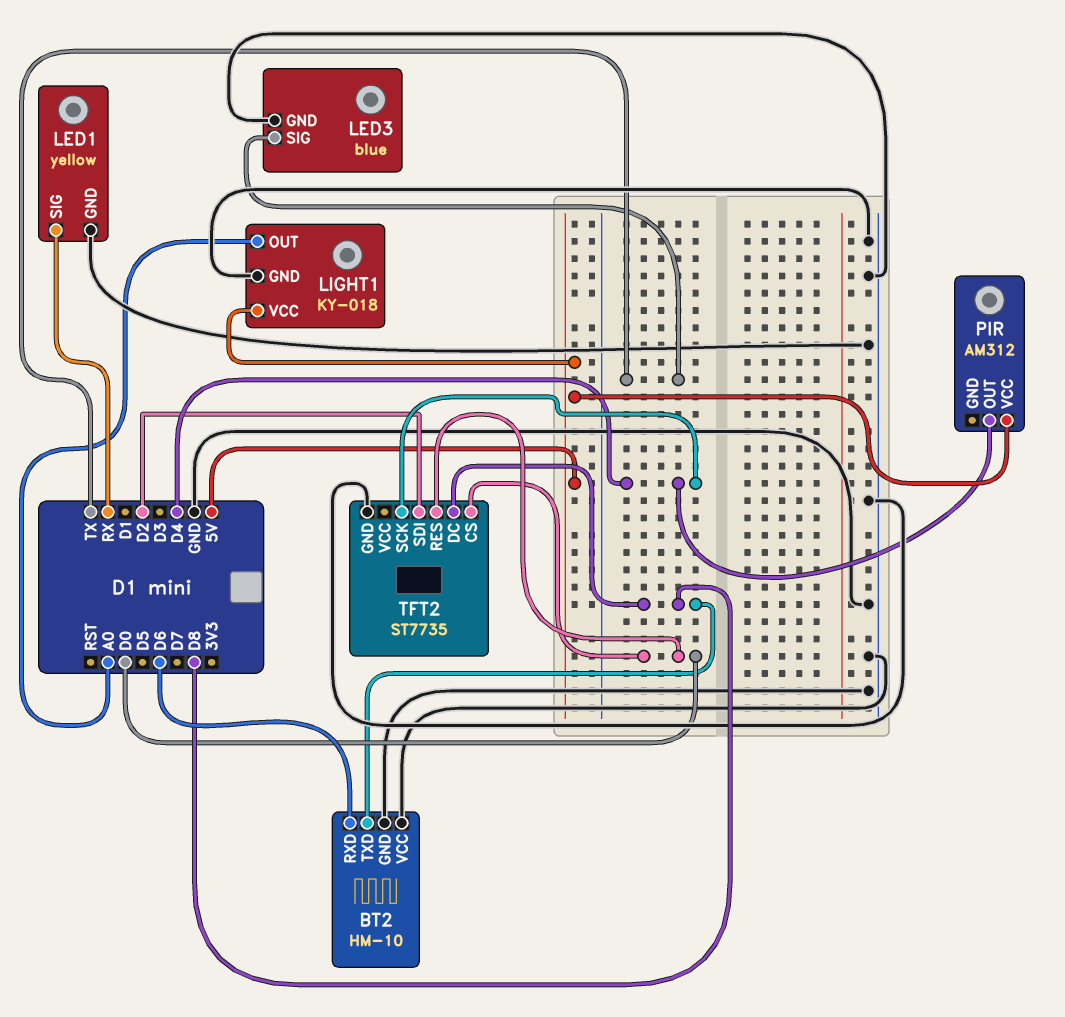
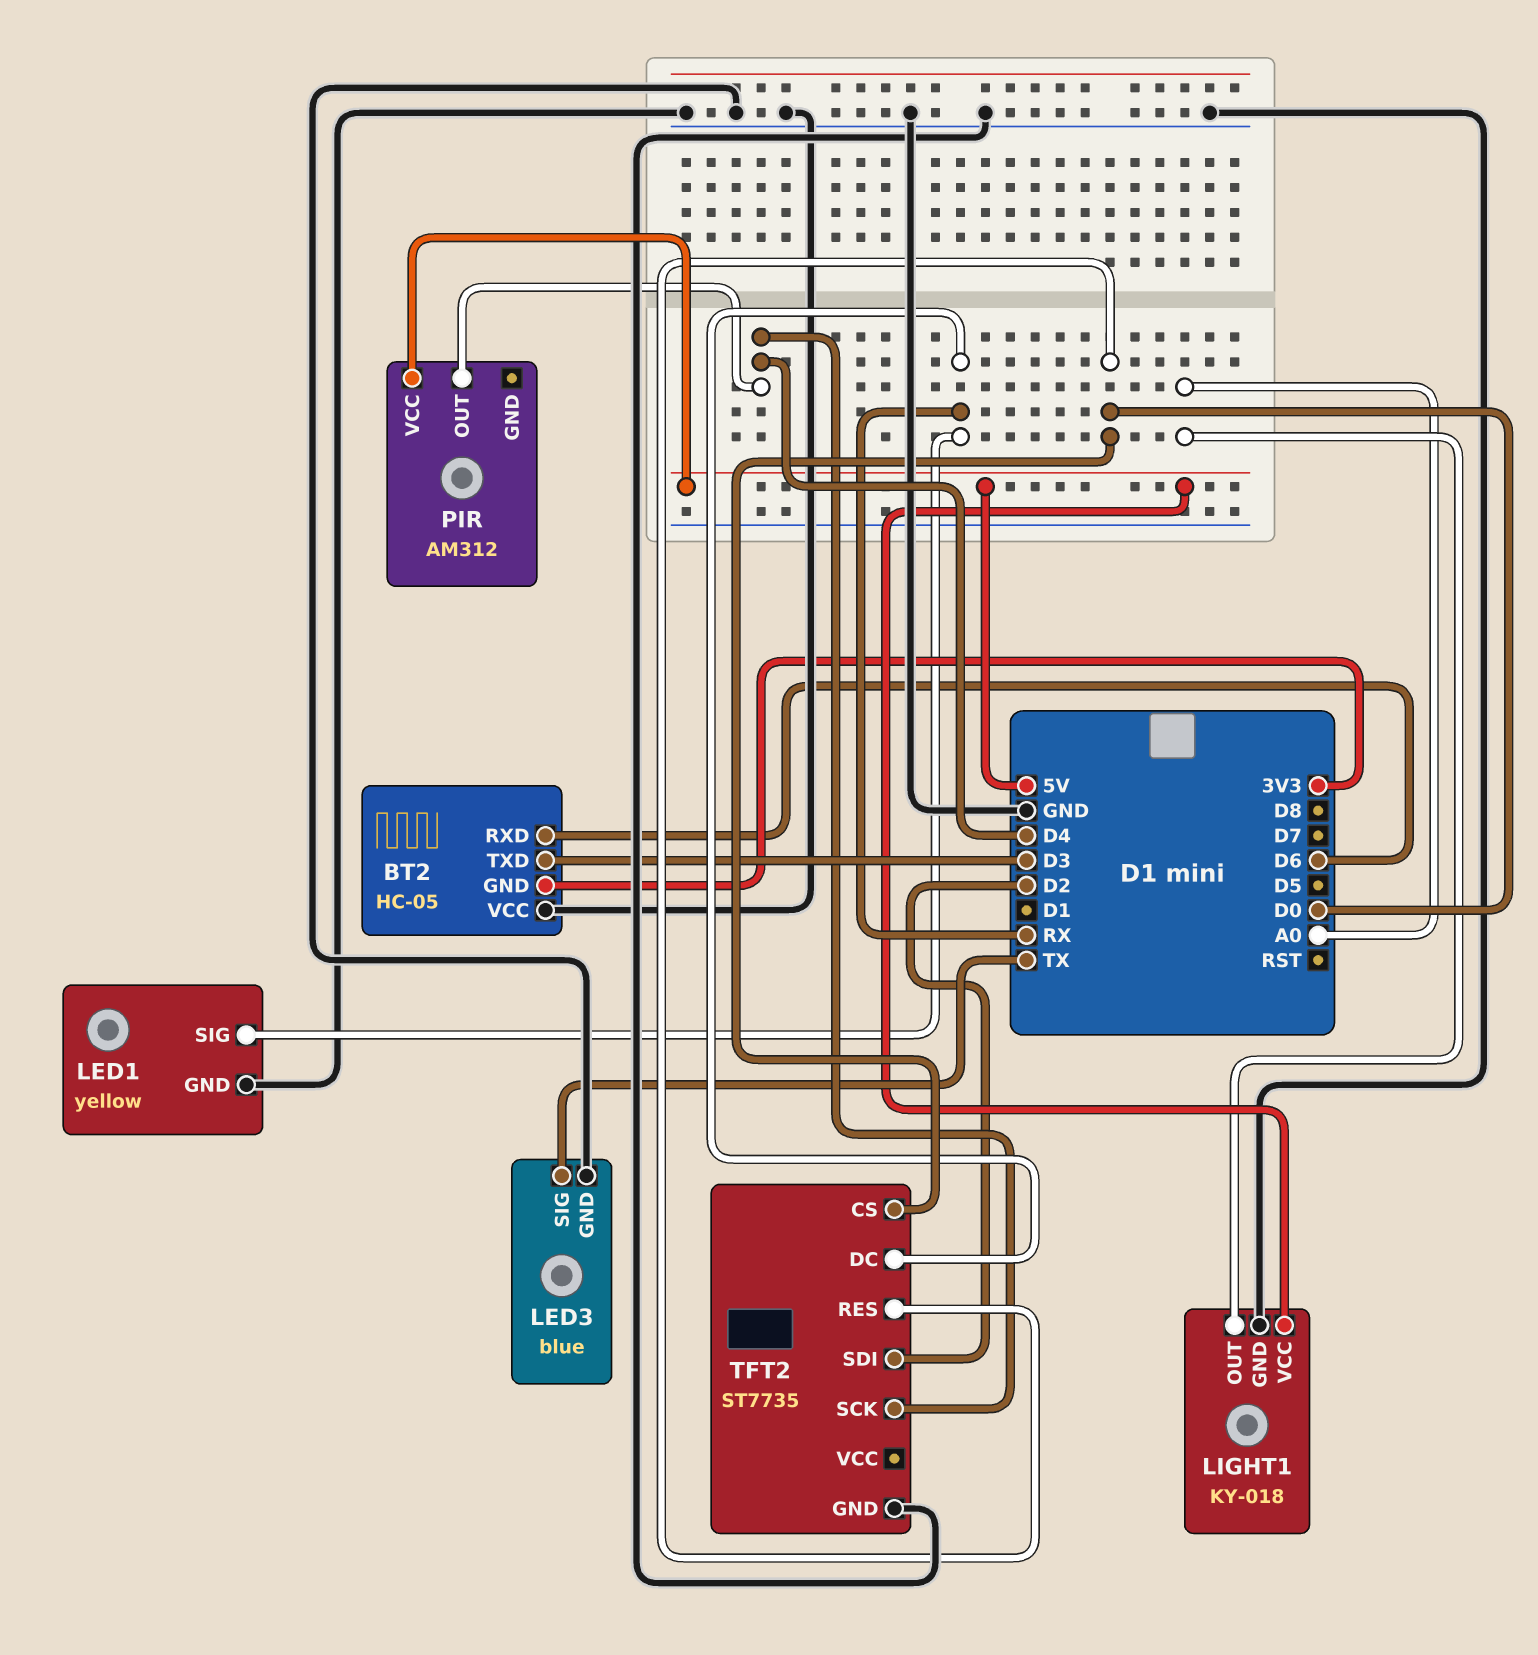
BT2: HM-10 -> HC-05
BT2 pin GND: GND -> 3V3
BT2 pin TXD: D8 -> D3
TFT2 pin DC: D8 -> RX

